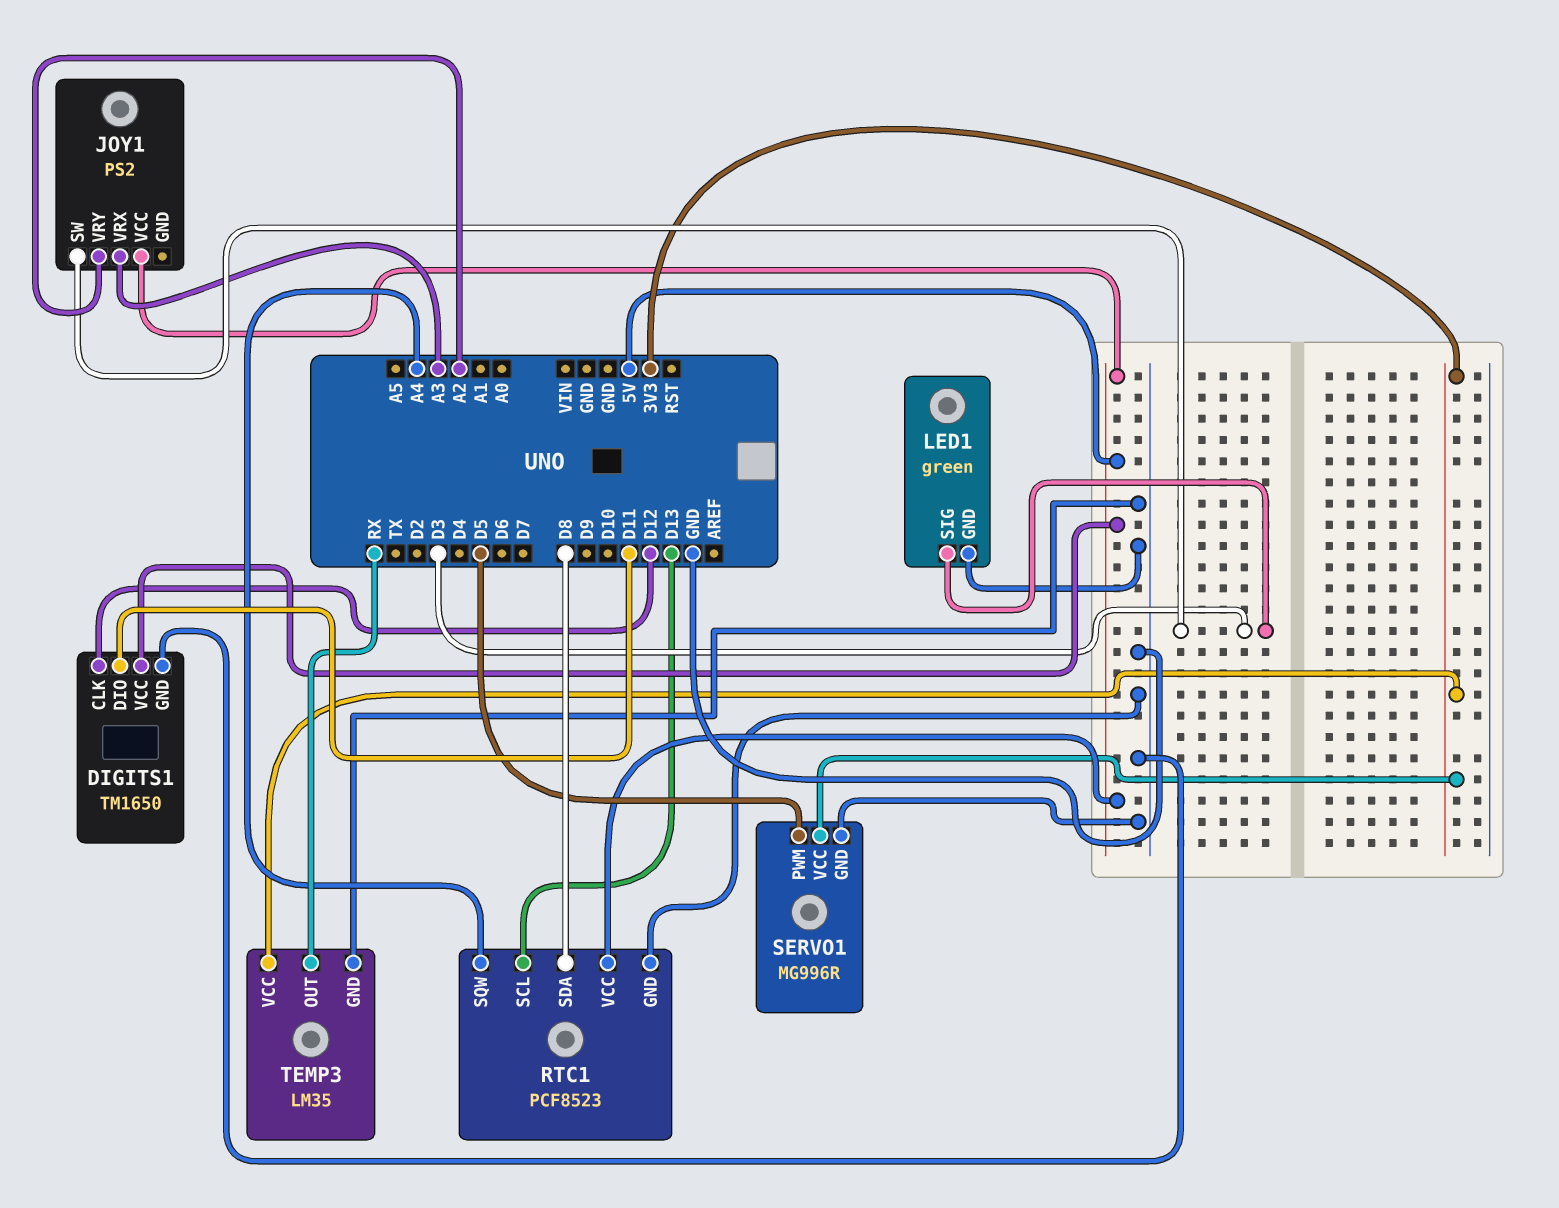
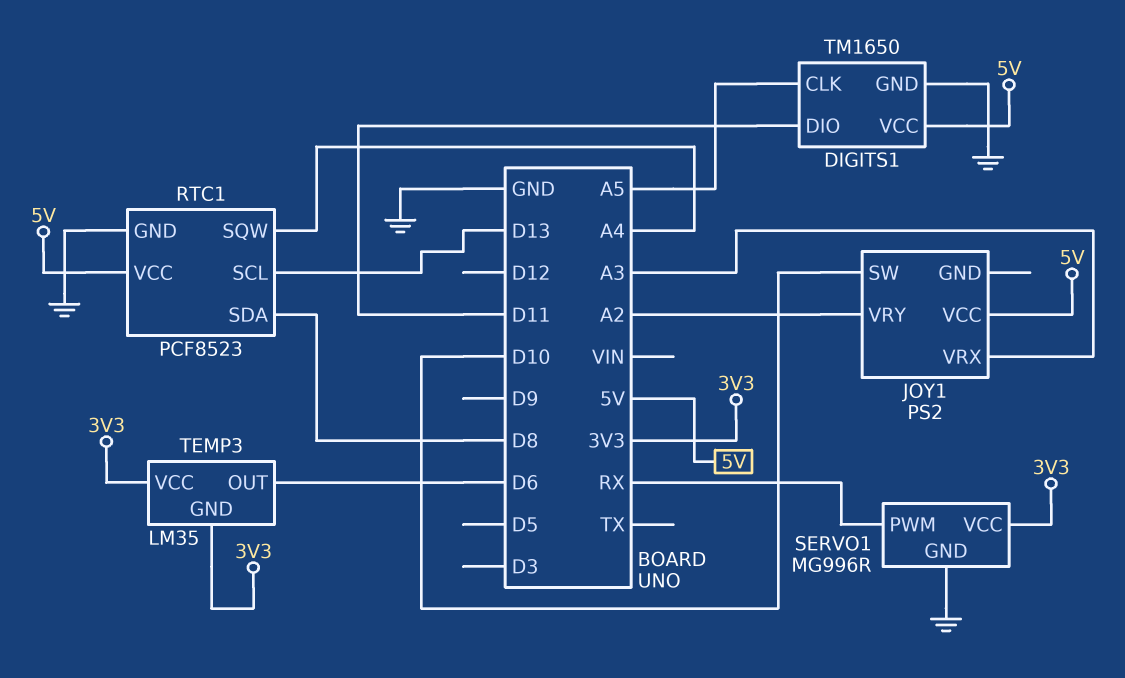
DIGITS1 pin CLK: D12 -> A5
JOY1 pin SW: D3 -> D10
LED1: green -> none
LED1 pin GND: GND -> none
LED1 pin SIG: D3 -> none
SERVO1 pin PWM: D5 -> RX
TEMP3 pin GND: GND -> 3V3
TEMP3 pin OUT: RX -> D6

